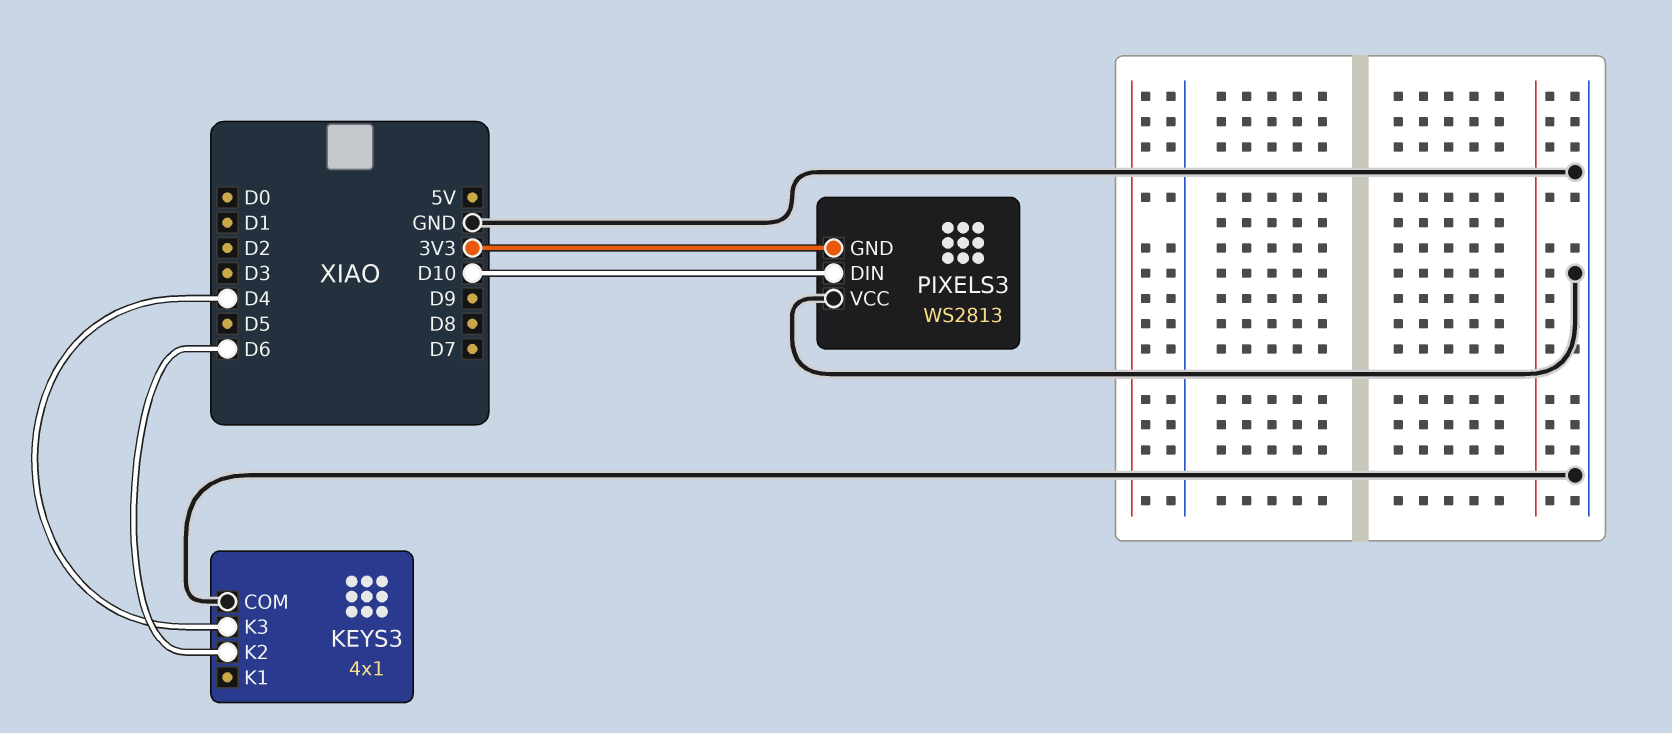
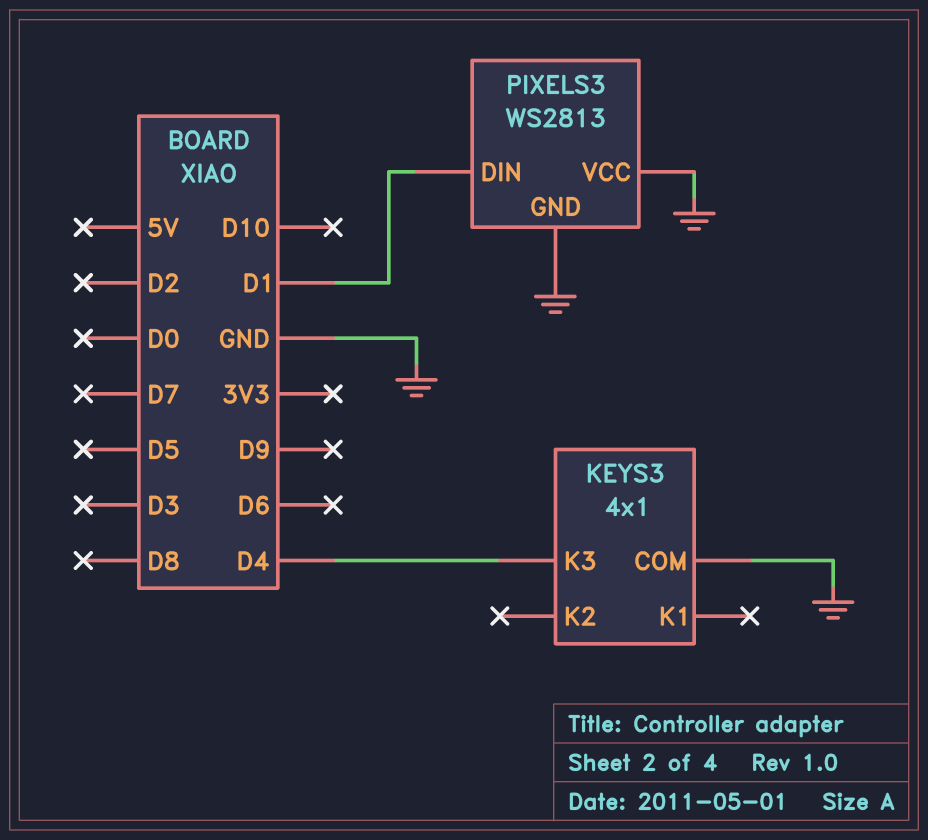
KEYS3 pin K2: D6 -> none
PIXELS3 pin DIN: D10 -> D1
PIXELS3 pin GND: 3V3 -> GND

